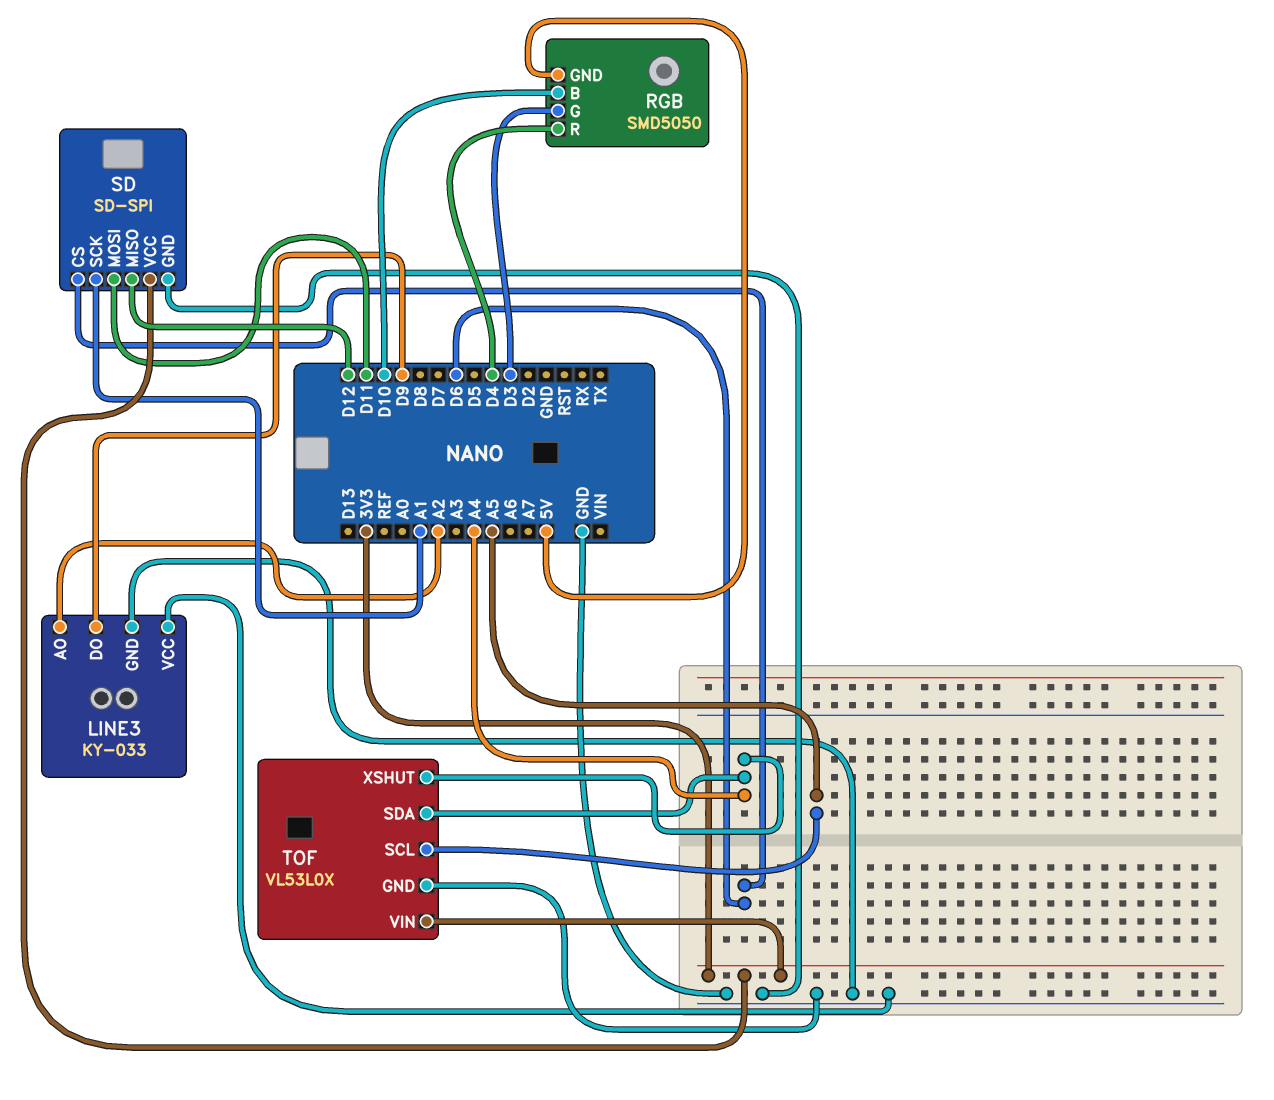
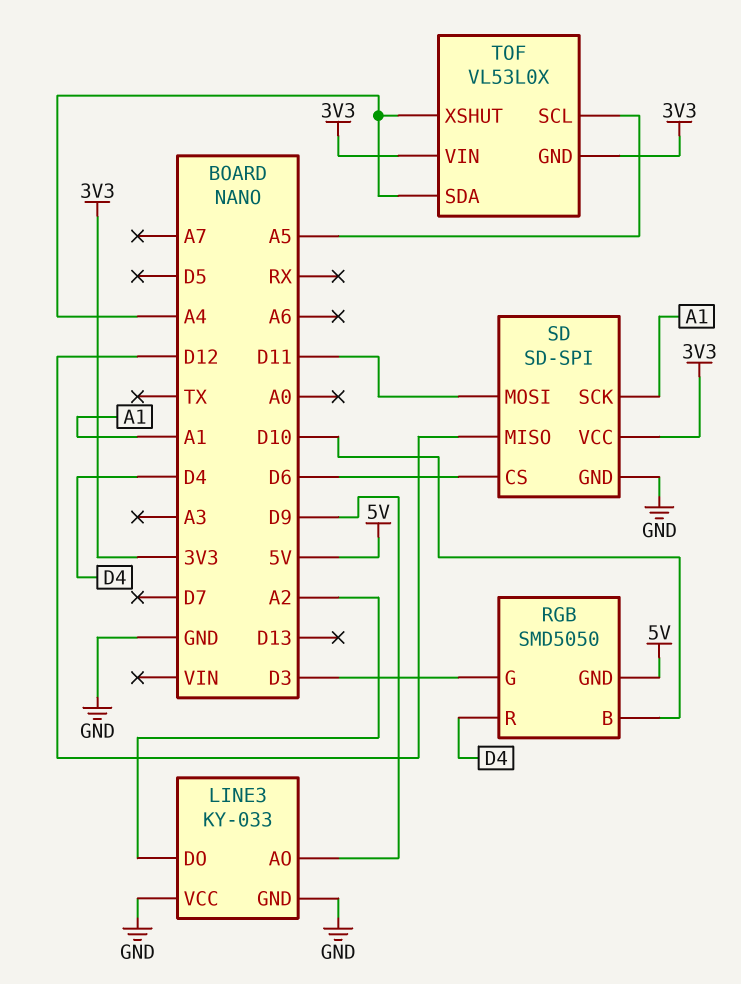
LINE3 pin AO: A2 -> D9
LINE3 pin DO: D9 -> A2
TOF pin GND: GND -> 3V3

